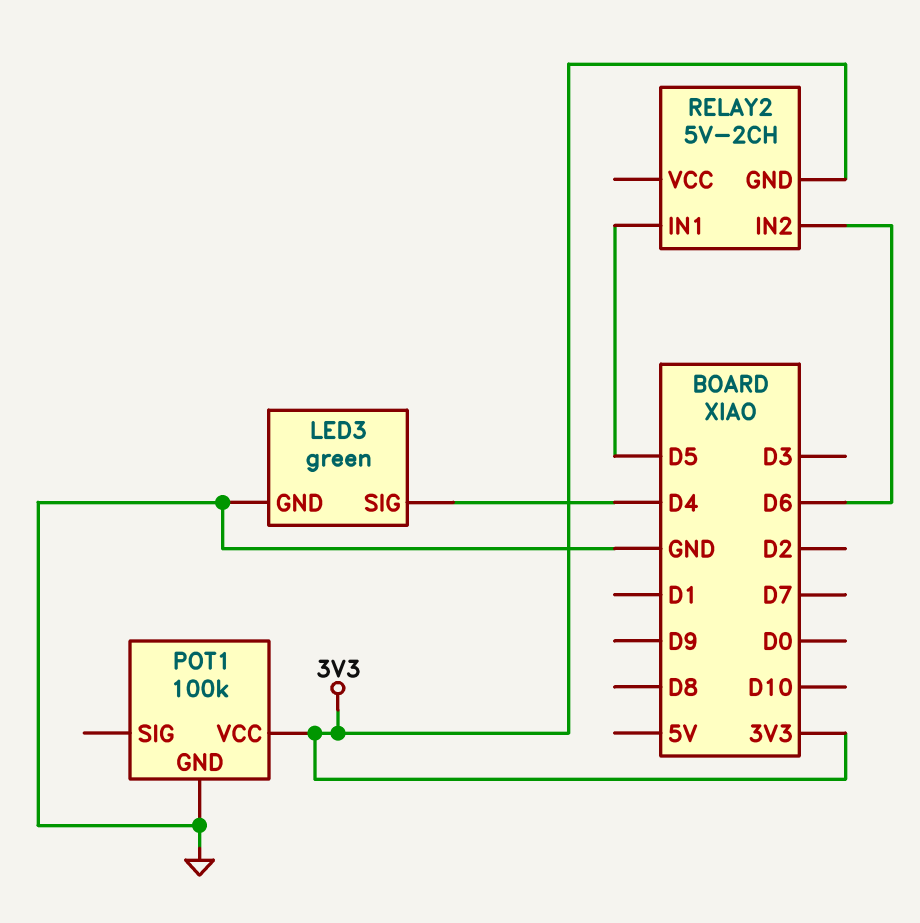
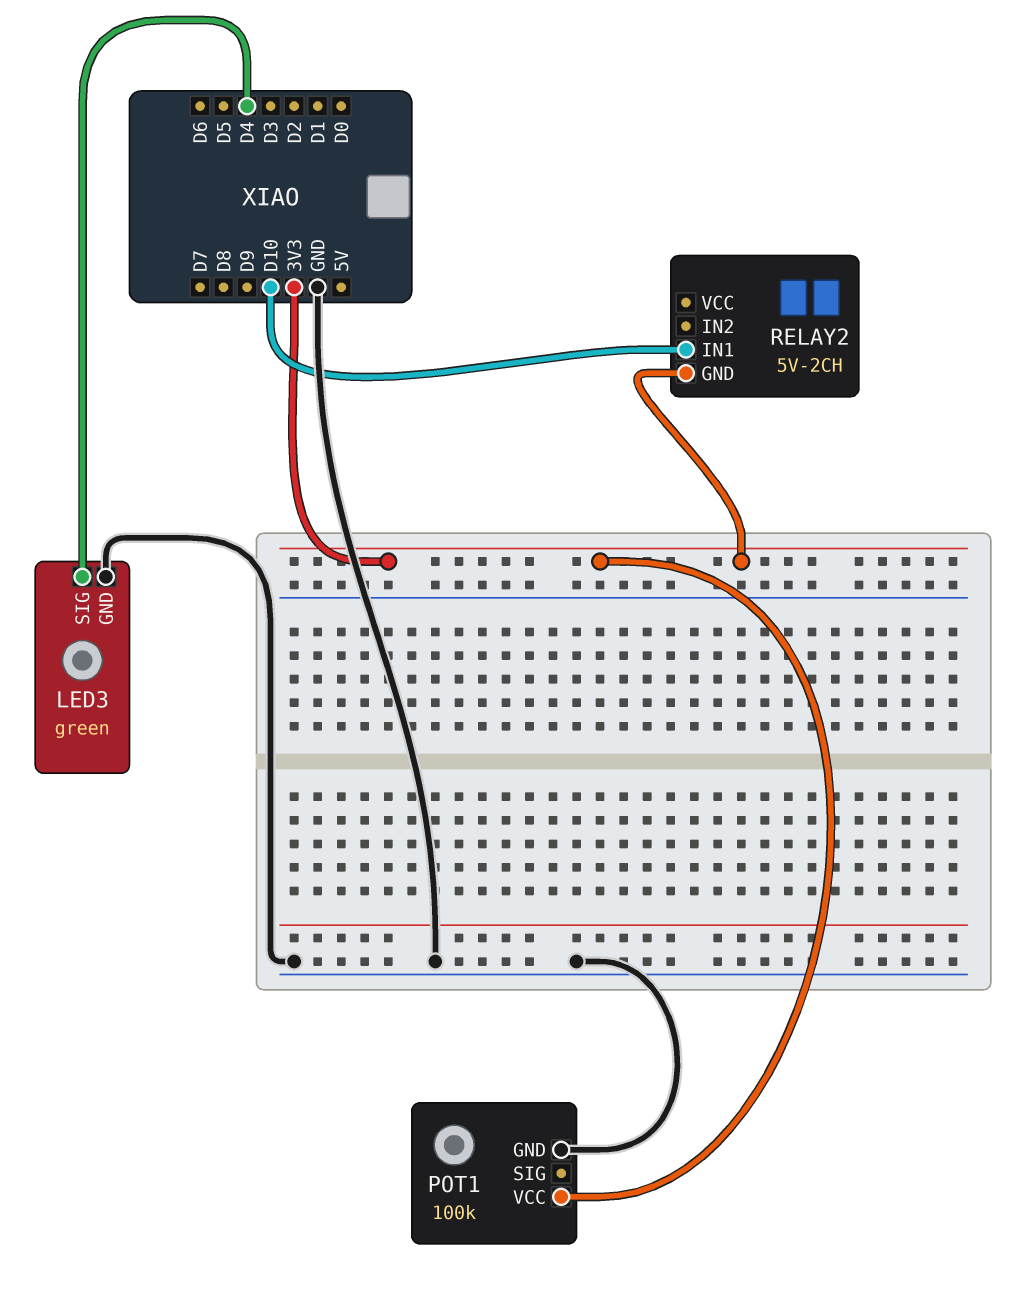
RELAY2 pin IN1: D5 -> D10
RELAY2 pin IN2: D6 -> none

